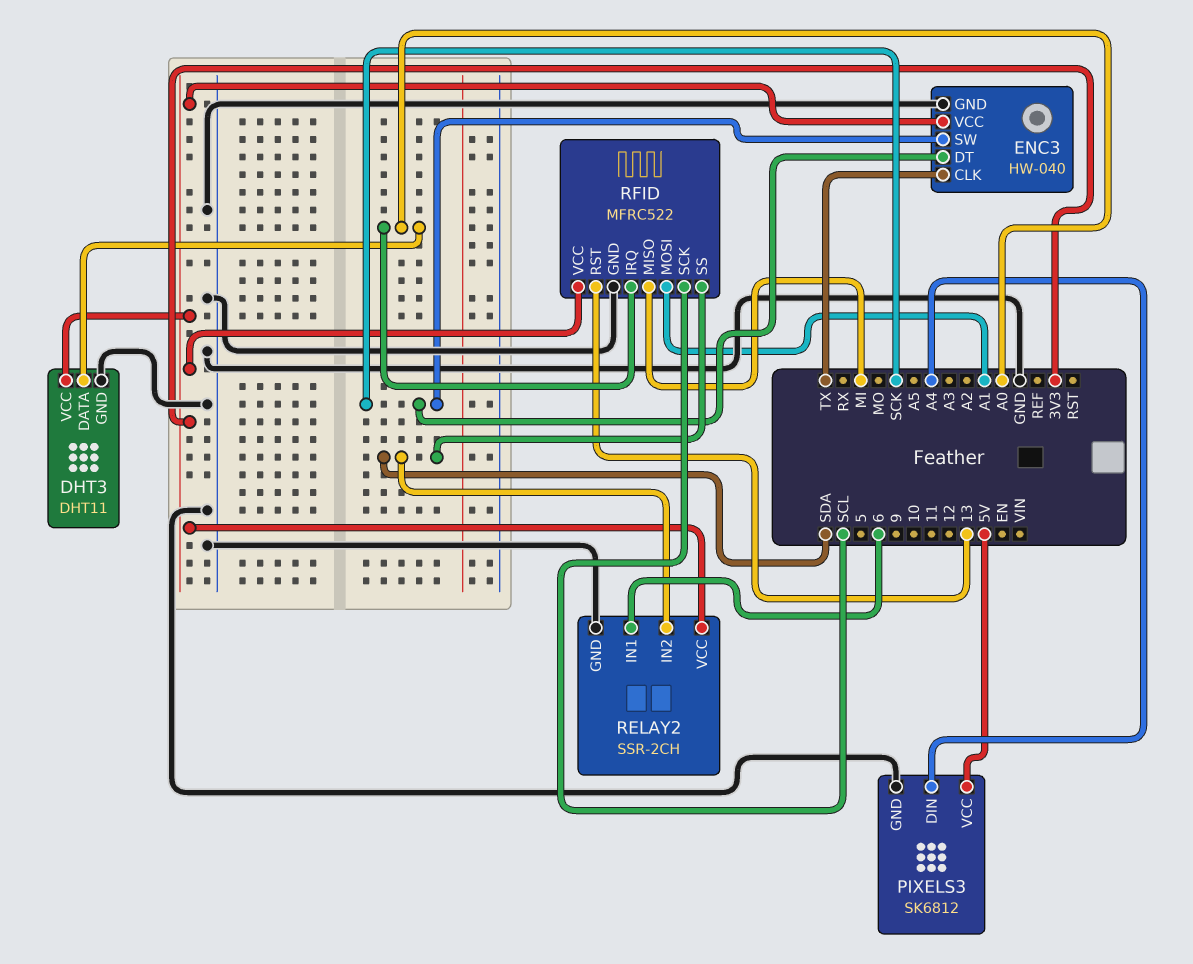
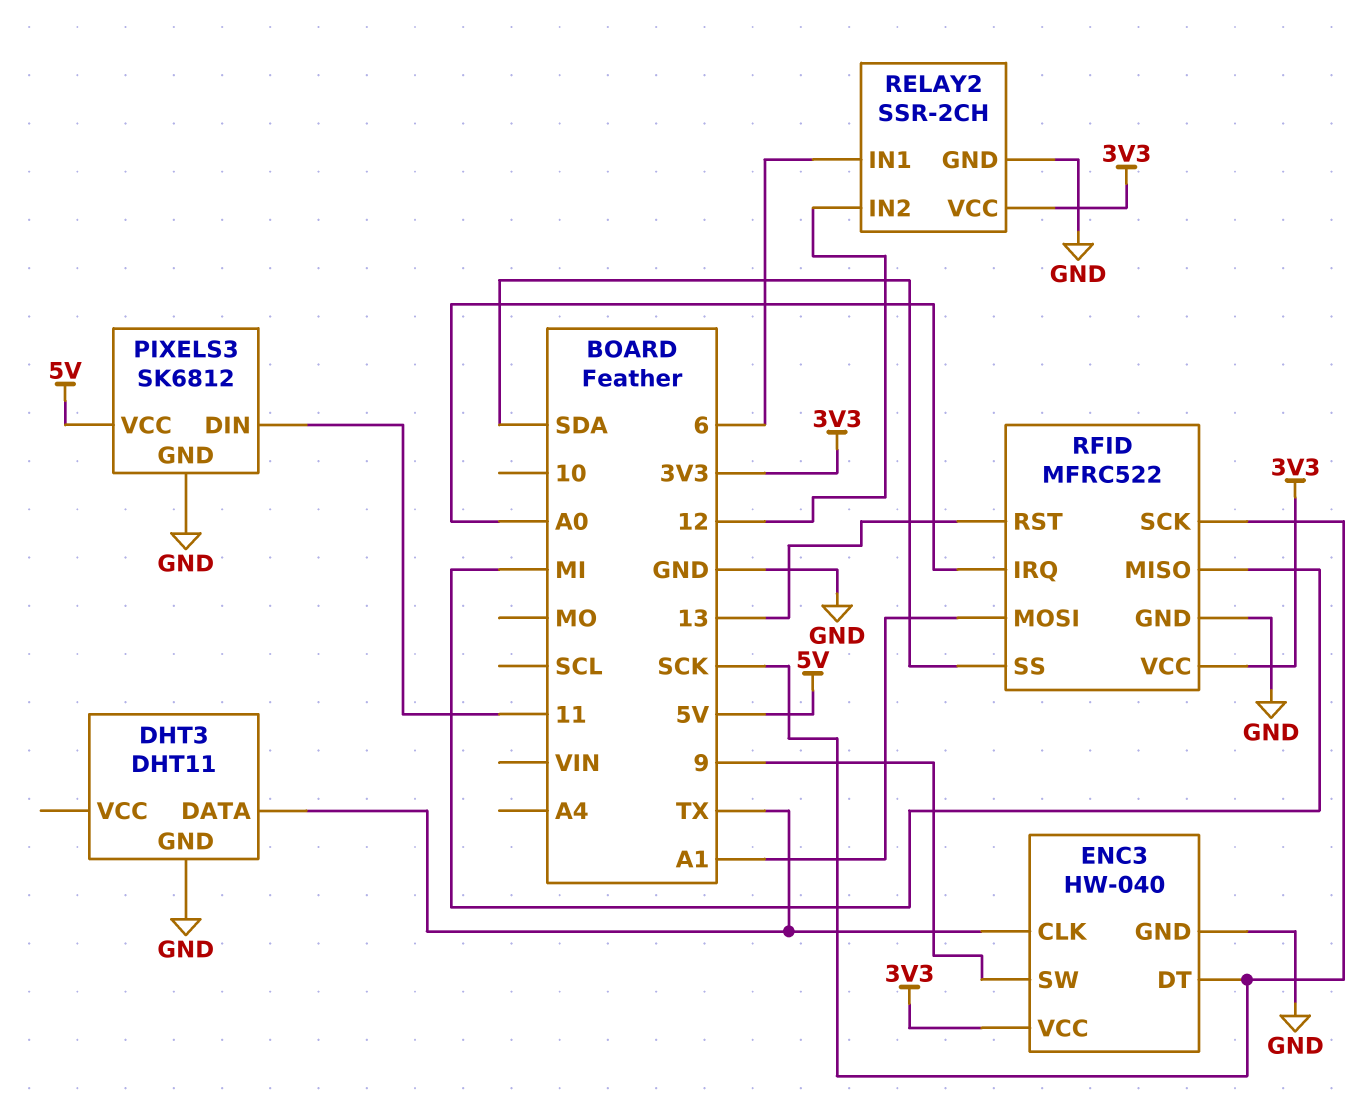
DHT3 pin DATA: A0 -> TX
DHT3 pin VCC: 3V3 -> none
ENC3 pin SW: SCK -> 9
PIXELS3 pin DIN: A4 -> 11
RELAY2 pin IN2: SDA -> 12
RFID pin SCK: SCL -> SCK

